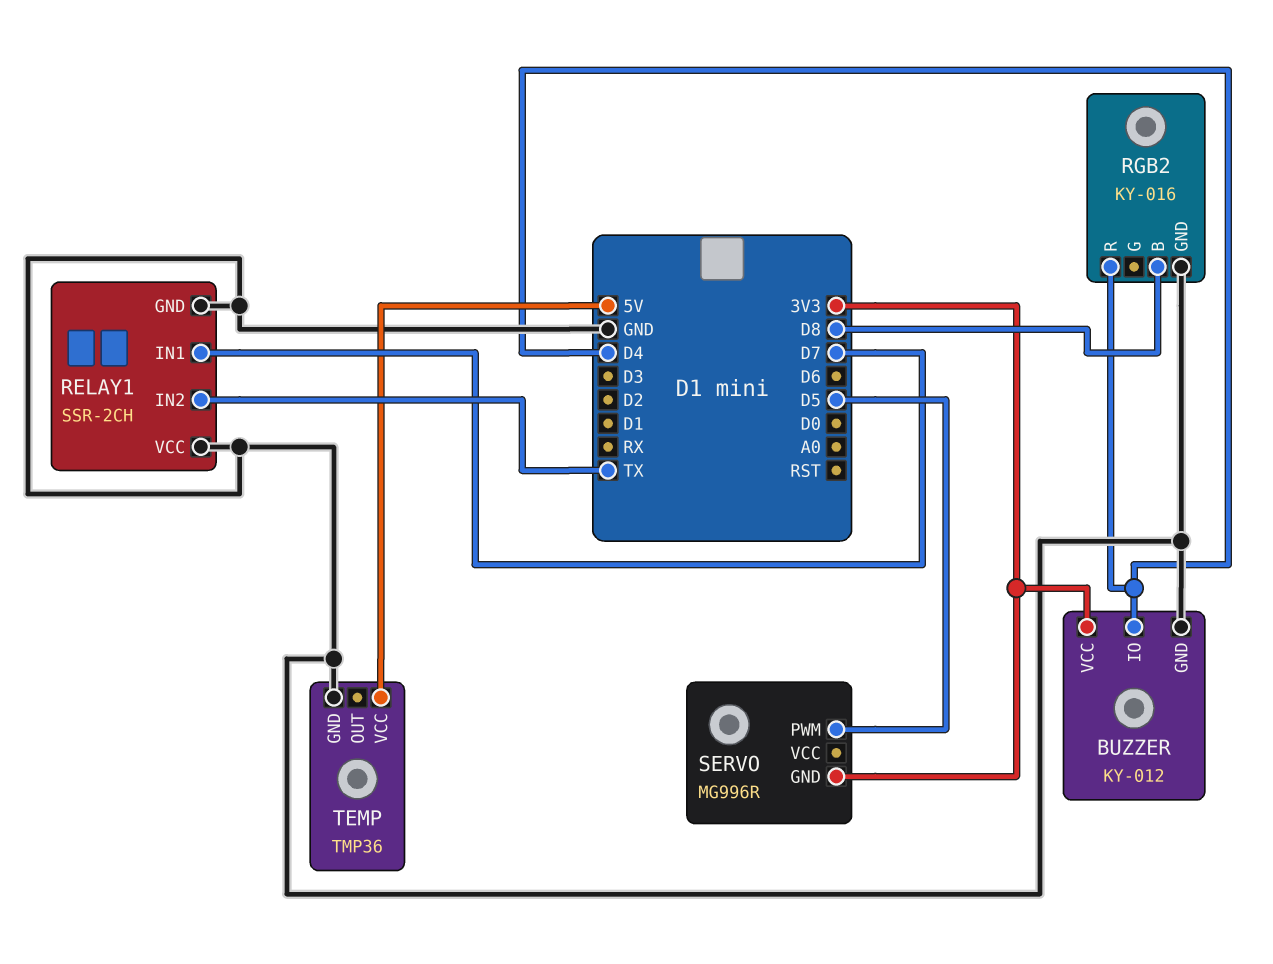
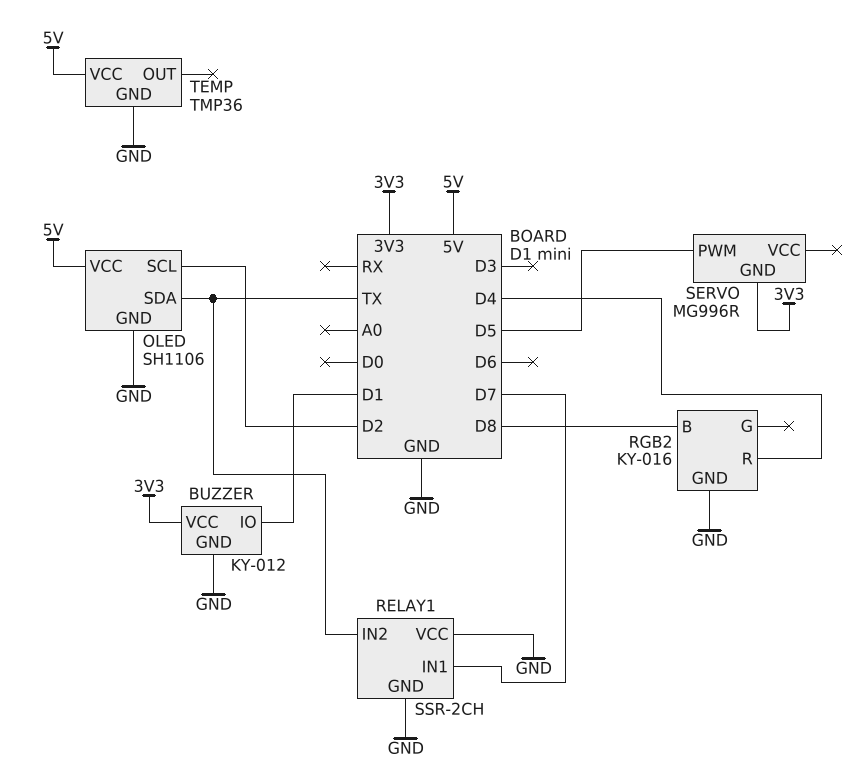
BUZZER pin IO: D4 -> D1
OLED: none -> SH1106
OLED pin GND: none -> GND
OLED pin SCL: none -> D2
OLED pin SDA: none -> TX
OLED pin VCC: none -> 5V

